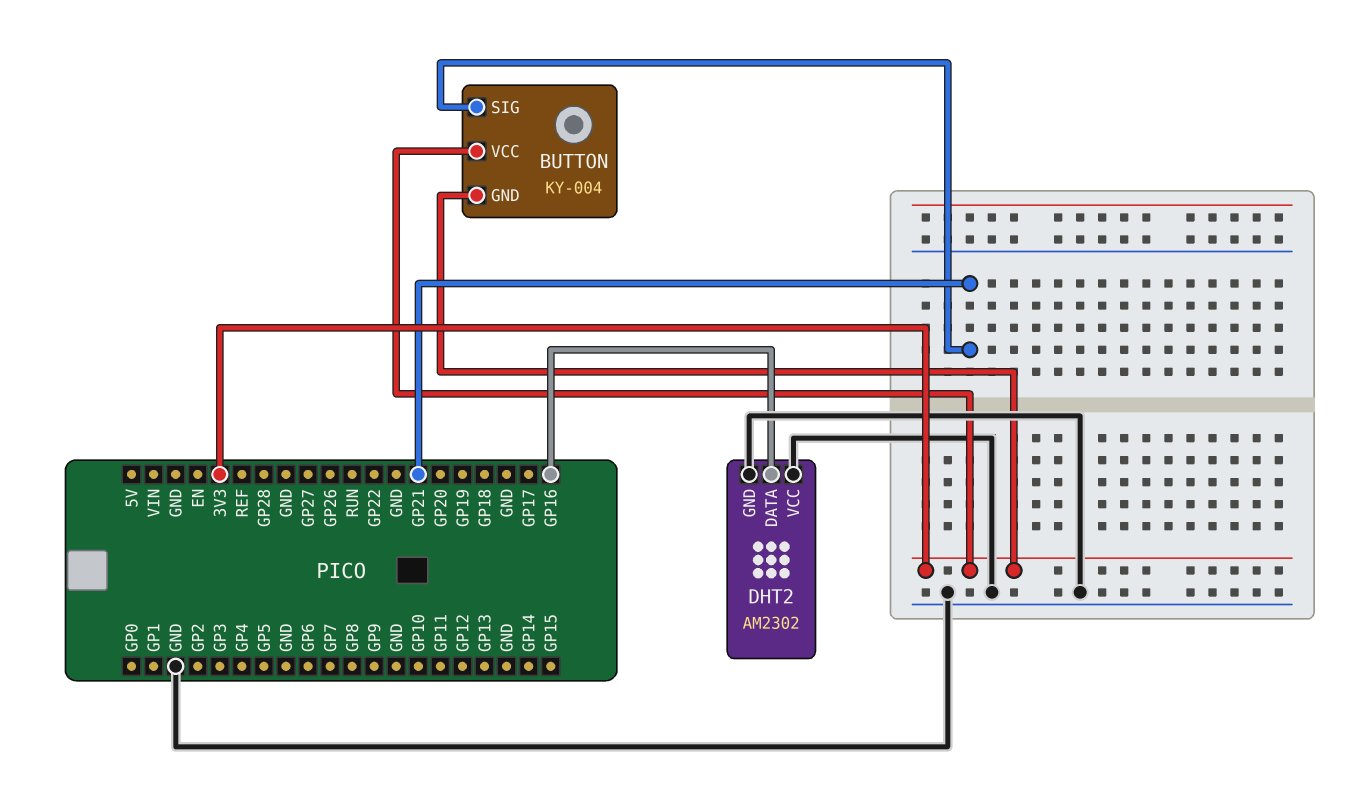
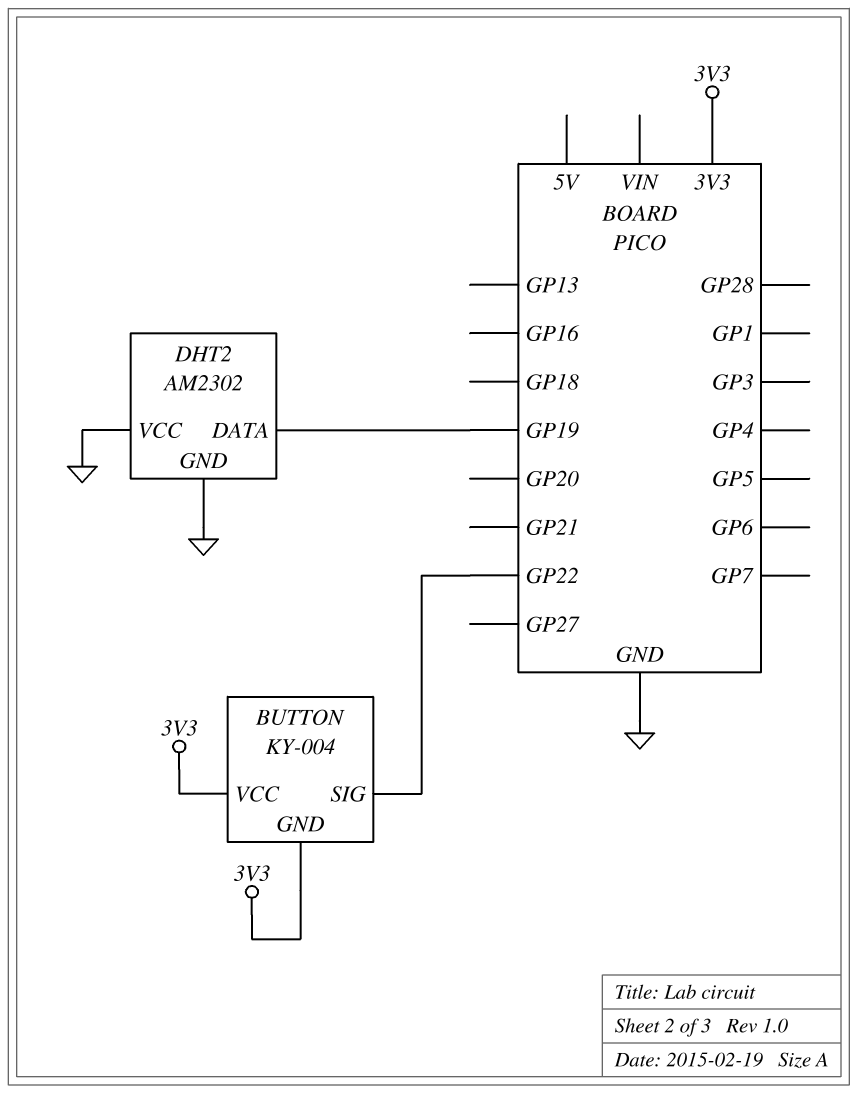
BUTTON pin SIG: GP21 -> GP22
DHT2 pin DATA: GP16 -> GP19

